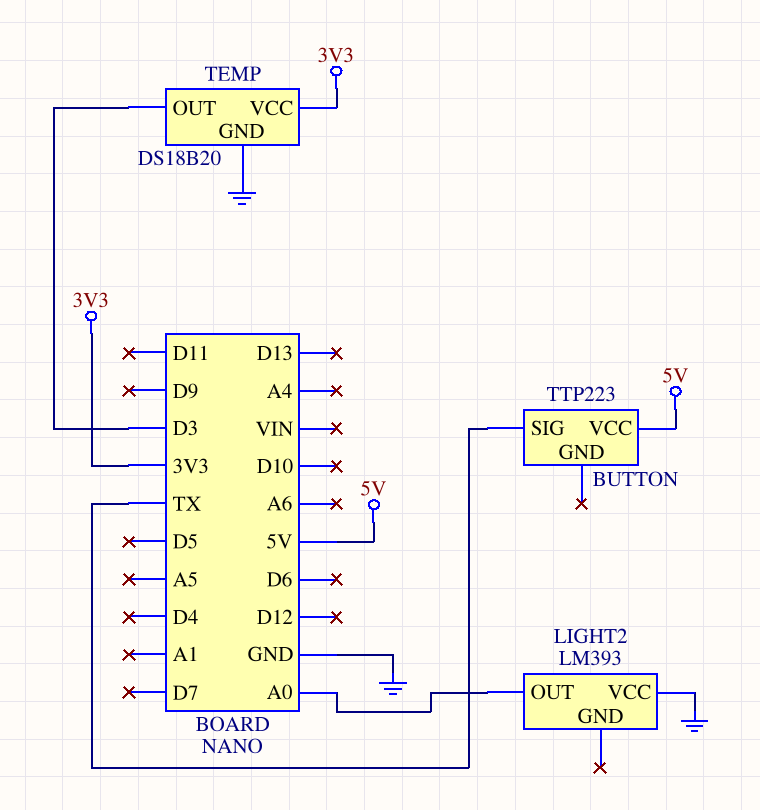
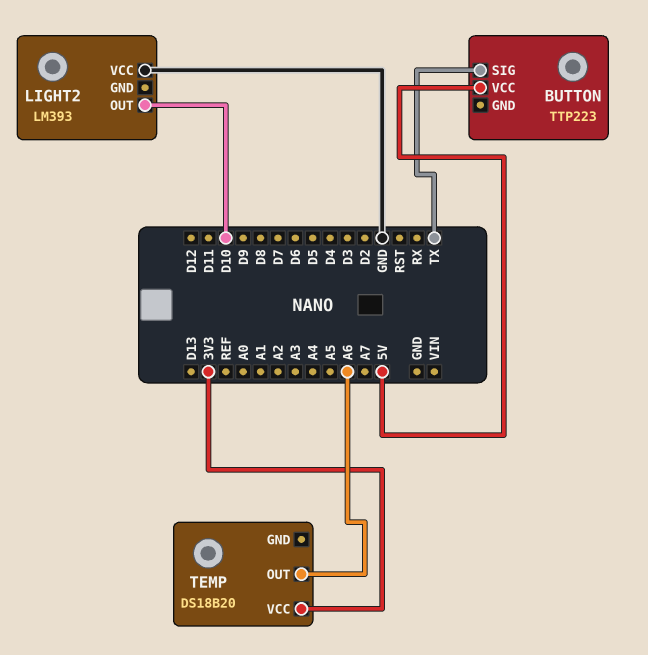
LIGHT2 pin OUT: A0 -> D10
TEMP pin GND: GND -> none
TEMP pin OUT: D3 -> A6

